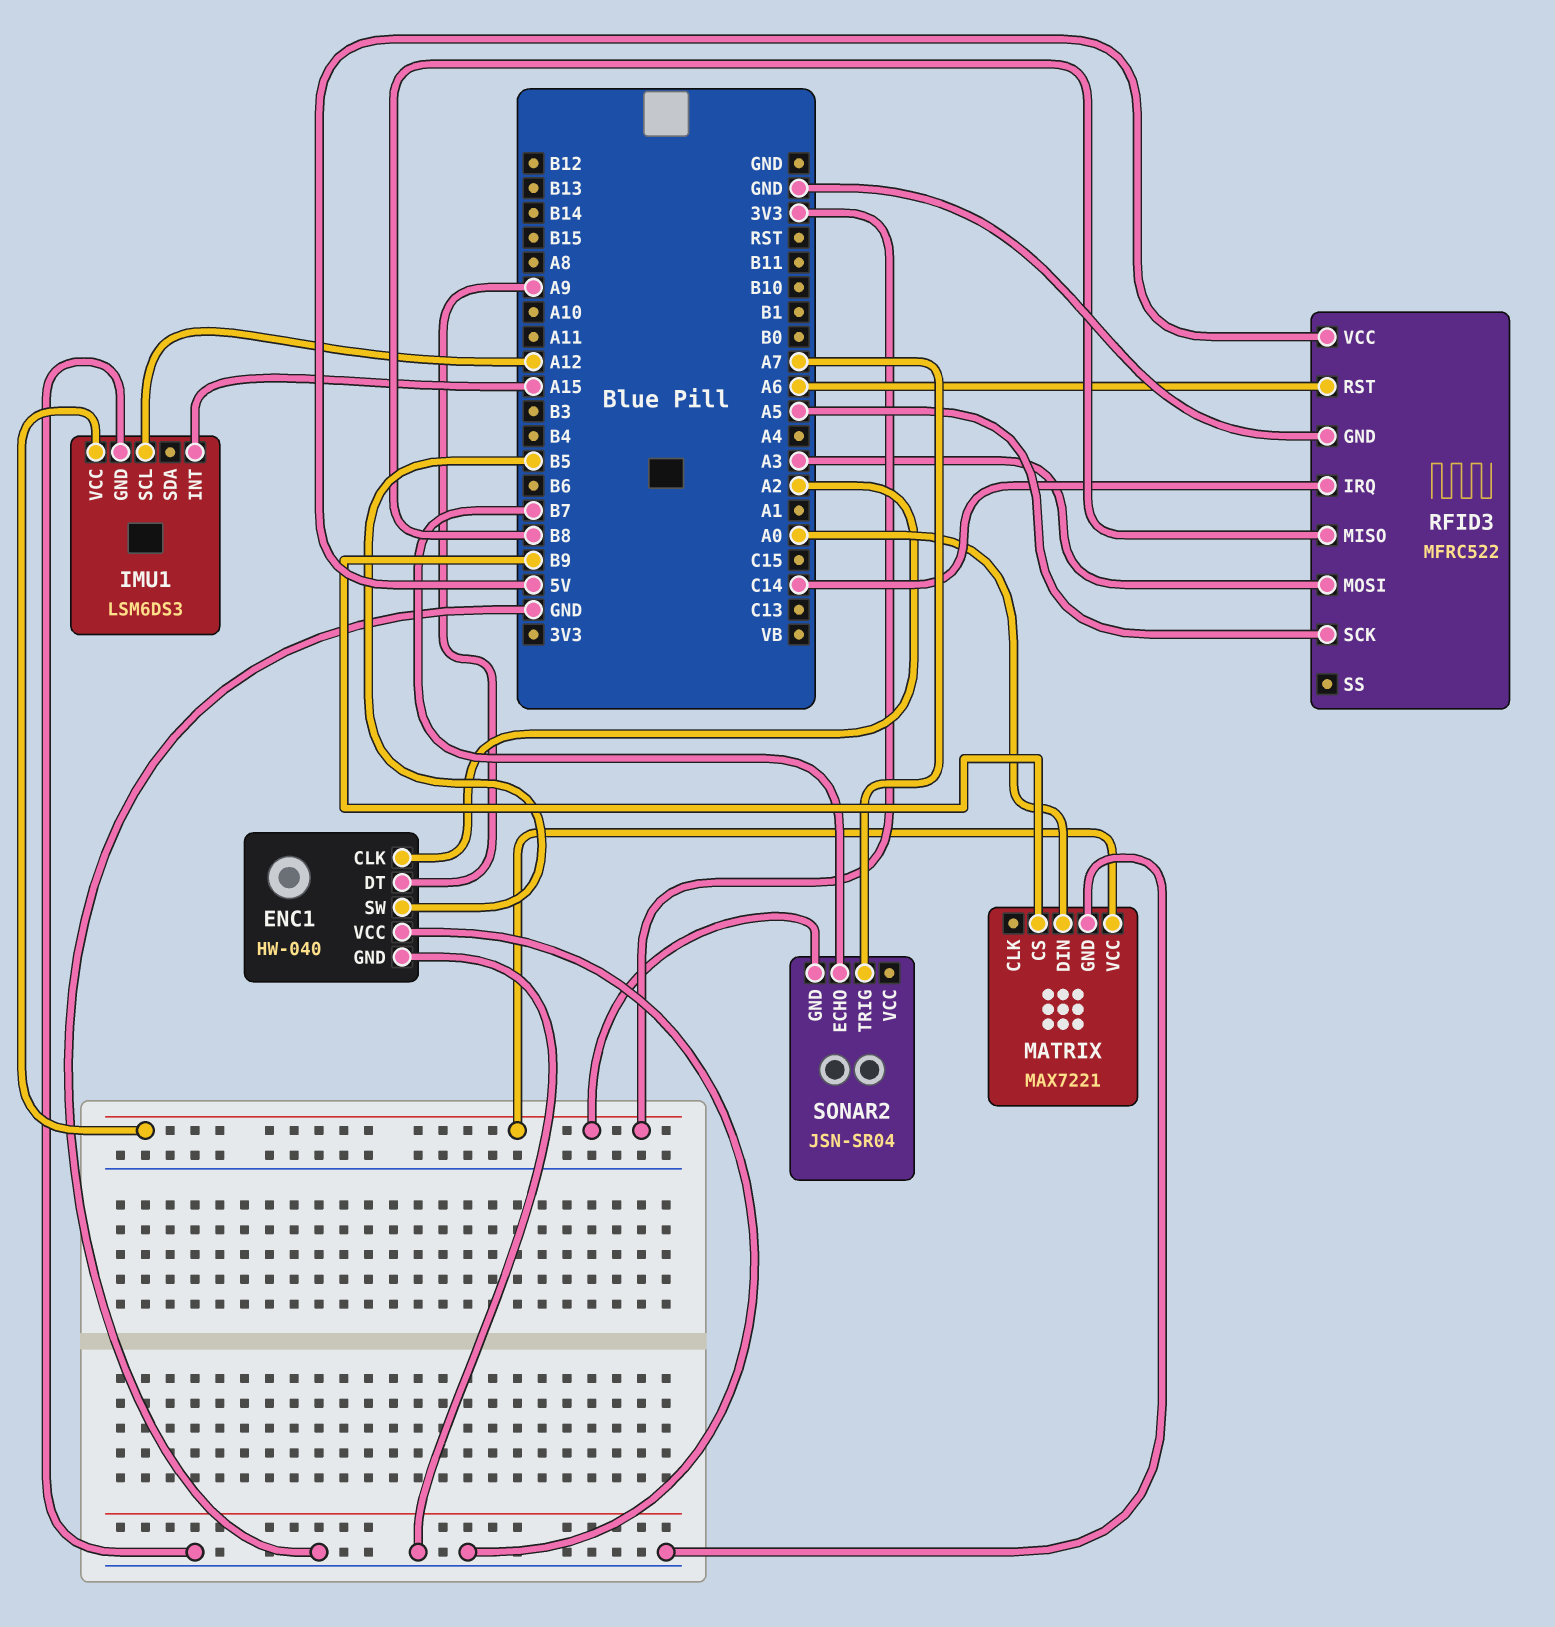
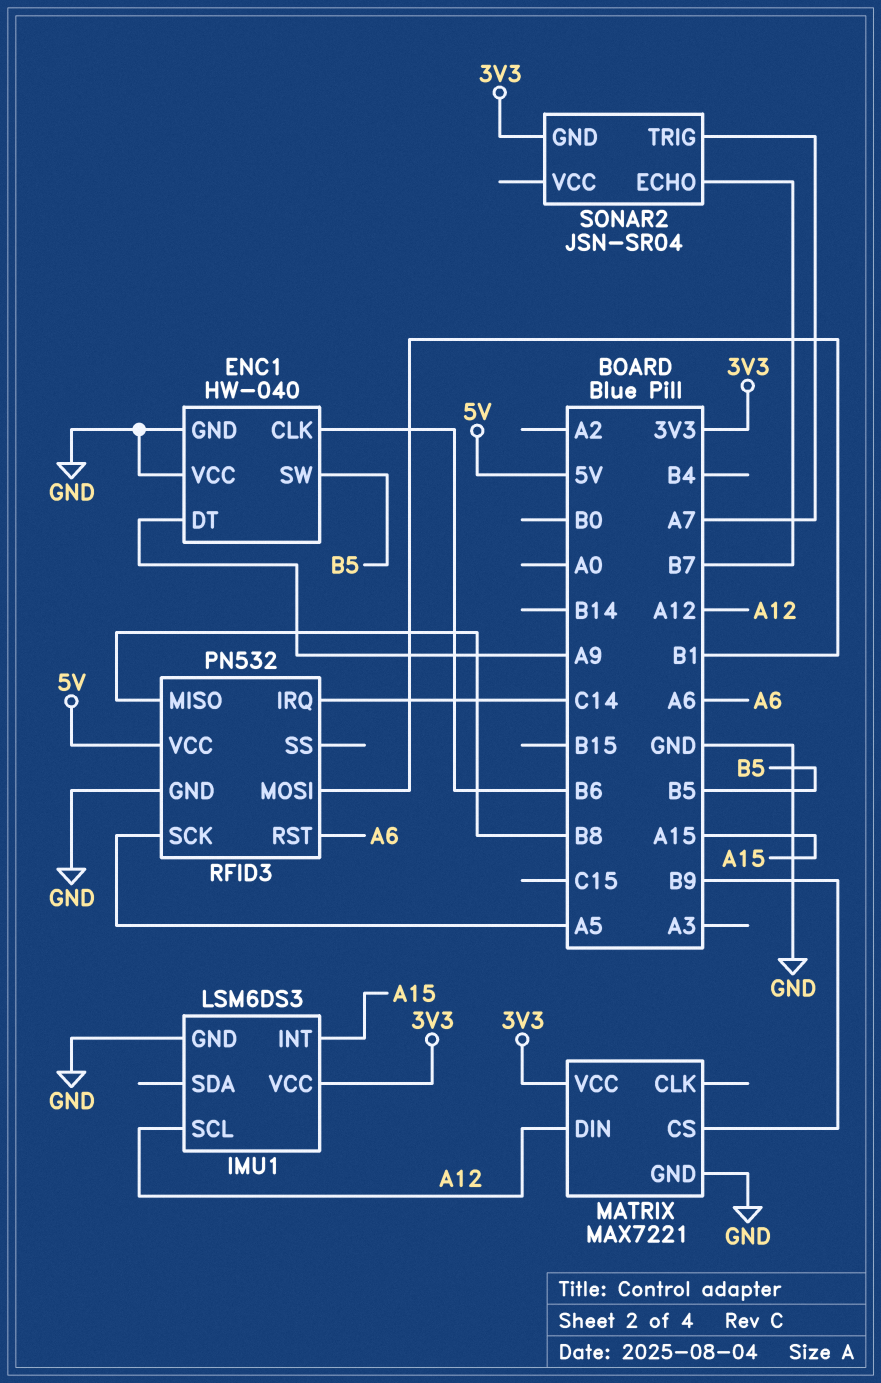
ENC1 pin CLK: A2 -> B6
MATRIX pin DIN: A0 -> A12
RFID3: MFRC522 -> PN532
RFID3 pin MOSI: A3 -> B1

